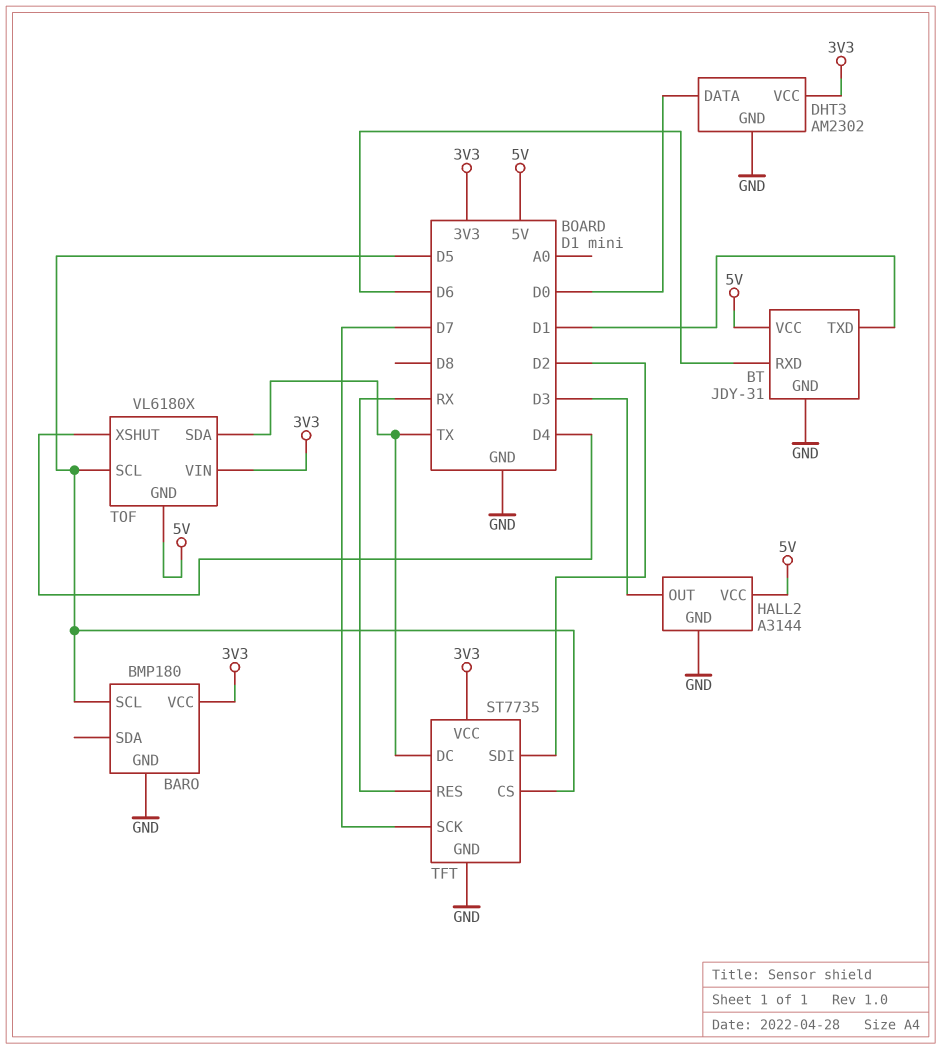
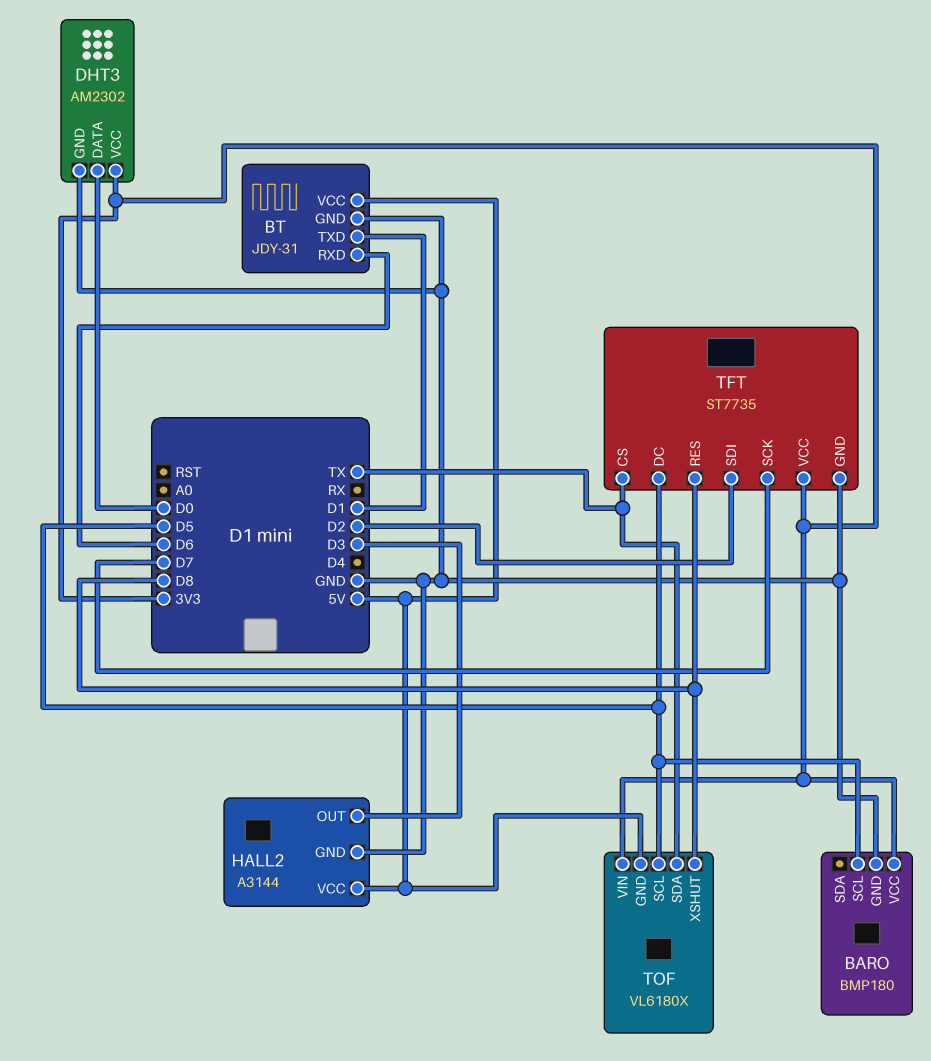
TFT pin CS: D5 -> TX
TFT pin DC: TX -> D5
TFT pin RES: RX -> D8
TOF pin XSHUT: D4 -> D8

